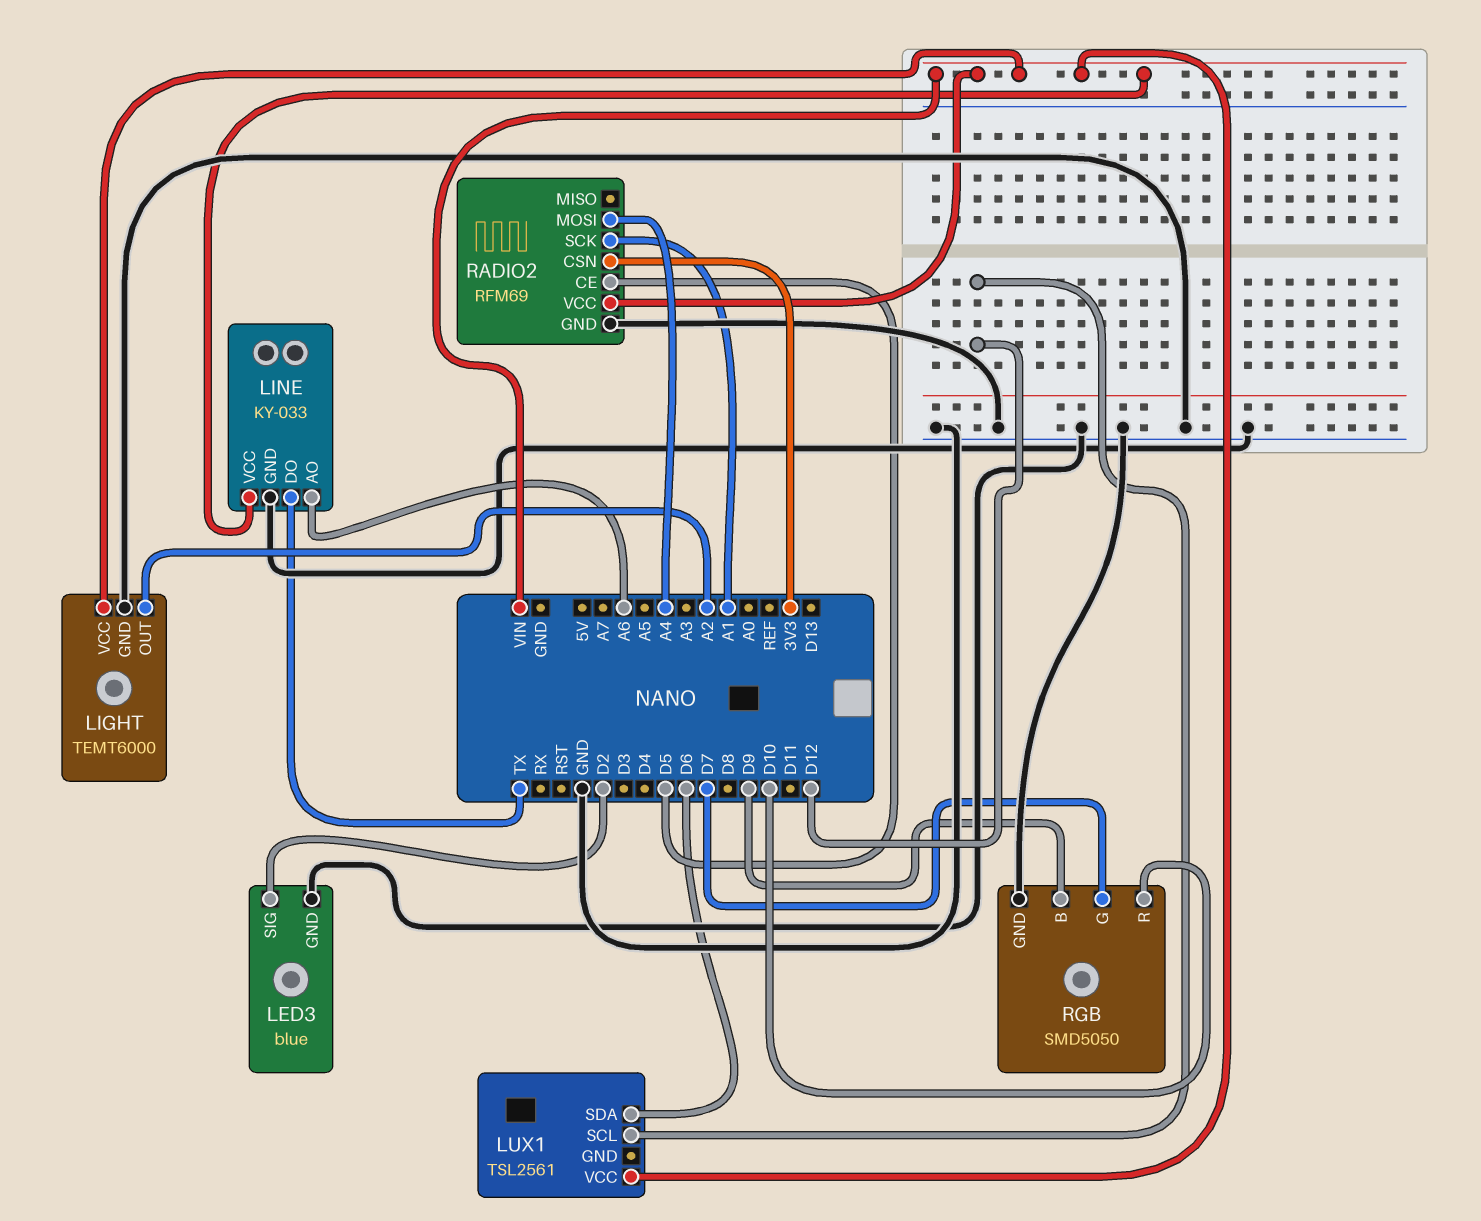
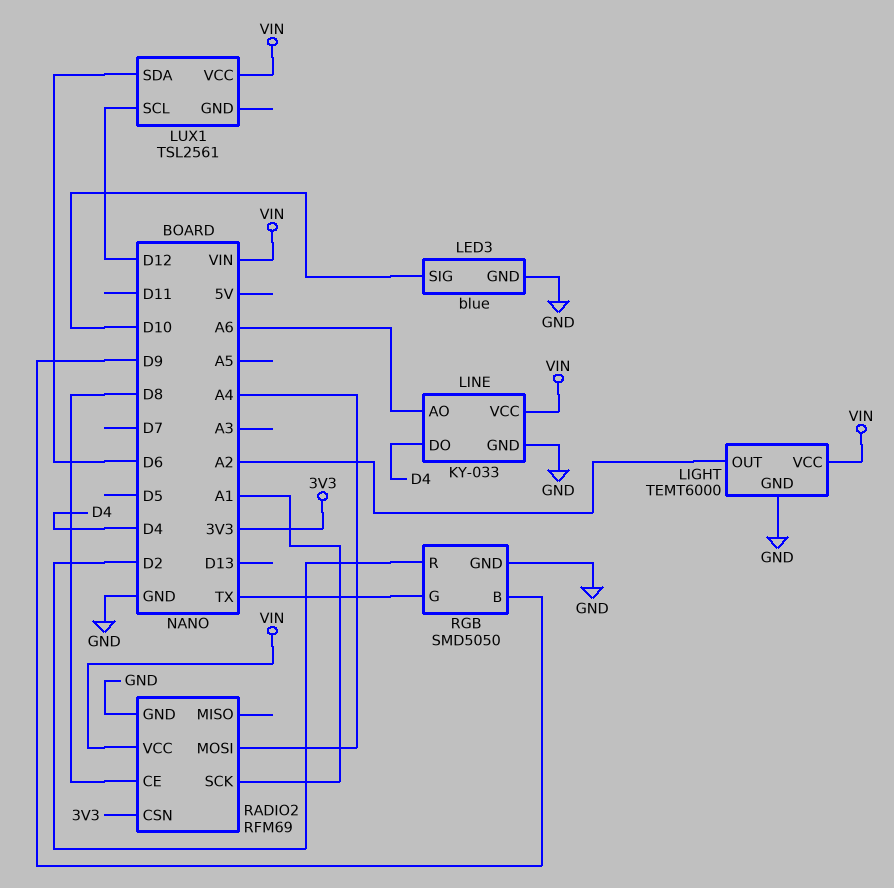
LED3 pin SIG: D2 -> D10
LINE pin DO: TX -> D4
RADIO2 pin CE: D5 -> D8
RGB pin G: D7 -> TX
RGB pin R: D10 -> D2

